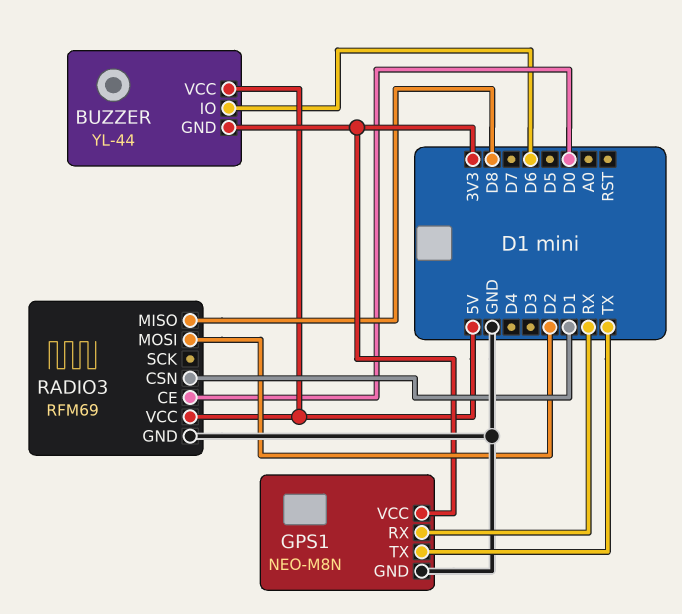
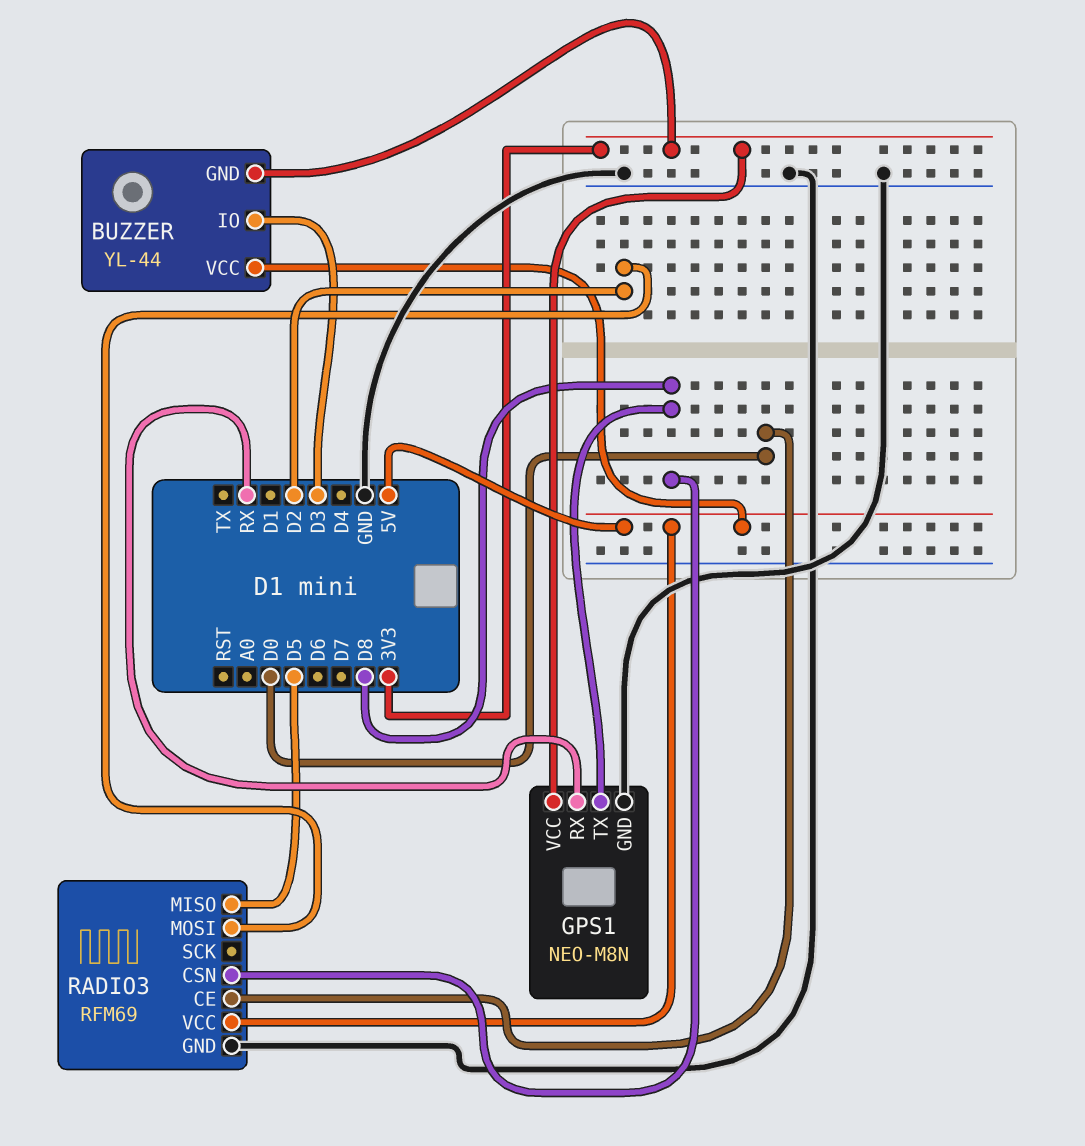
BUZZER pin IO: D6 -> D3
GPS1 pin TX: TX -> D8
RADIO3 pin CSN: D1 -> D8
RADIO3 pin MISO: D8 -> D5

